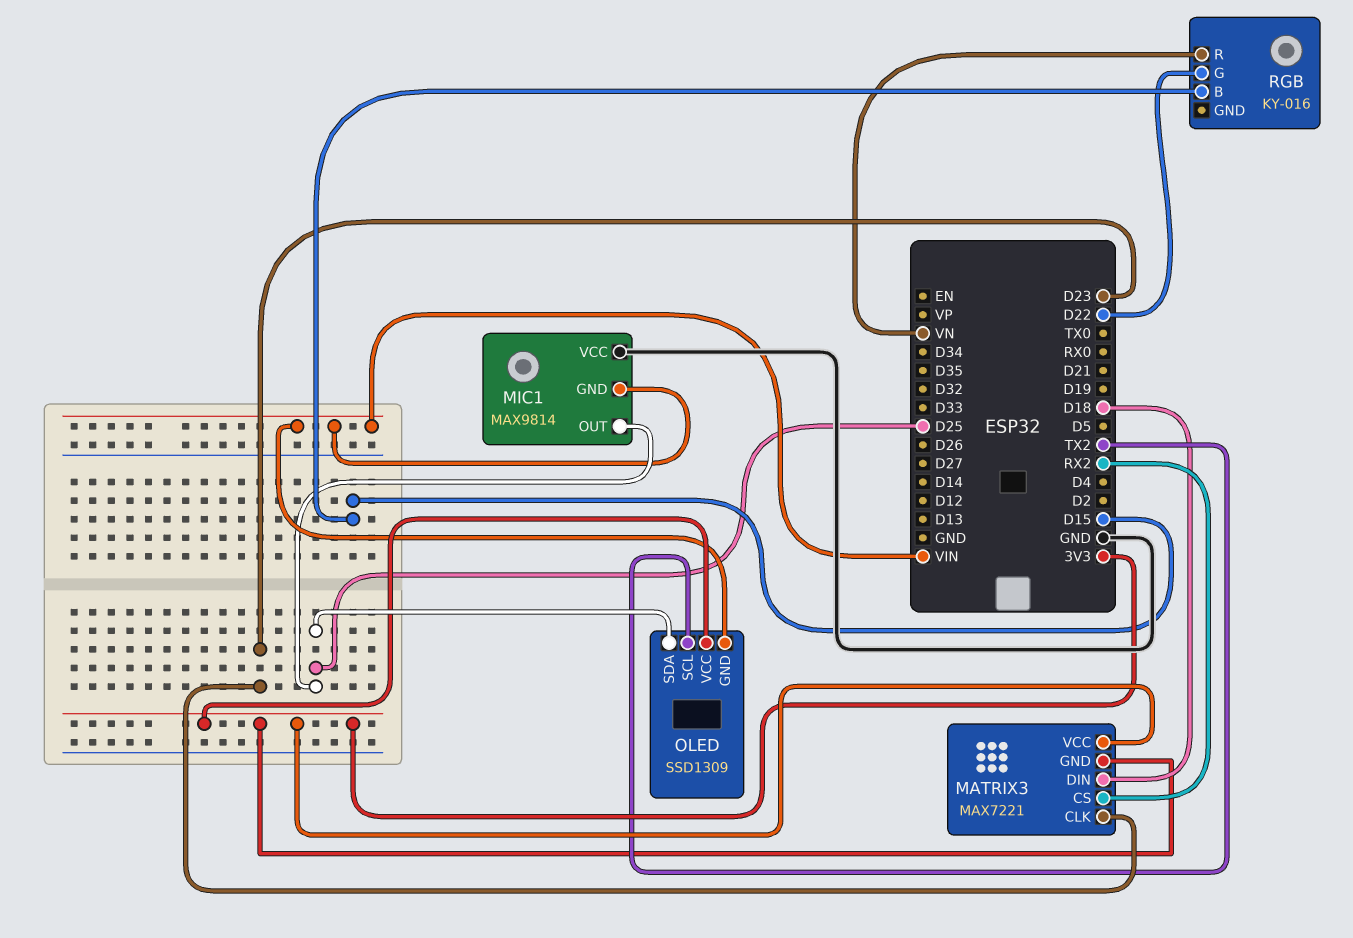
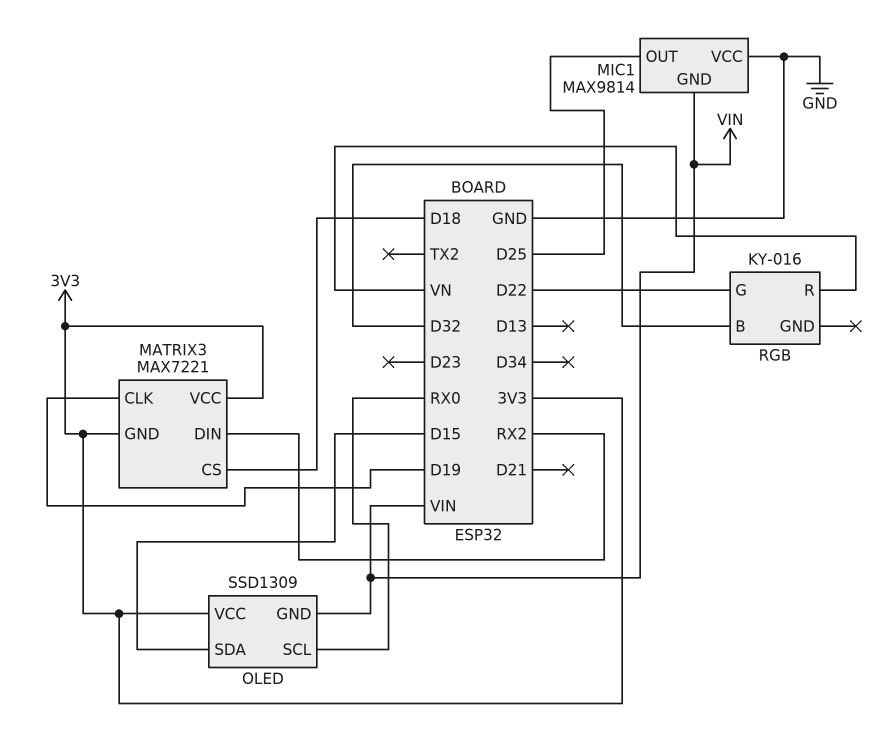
MATRIX3 pin CLK: D23 -> D19
MATRIX3 pin CS: RX2 -> D18
MATRIX3 pin DIN: D18 -> RX2
OLED pin SCL: TX2 -> RX0
OLED pin SDA: D25 -> D15
RGB pin B: D15 -> D32

